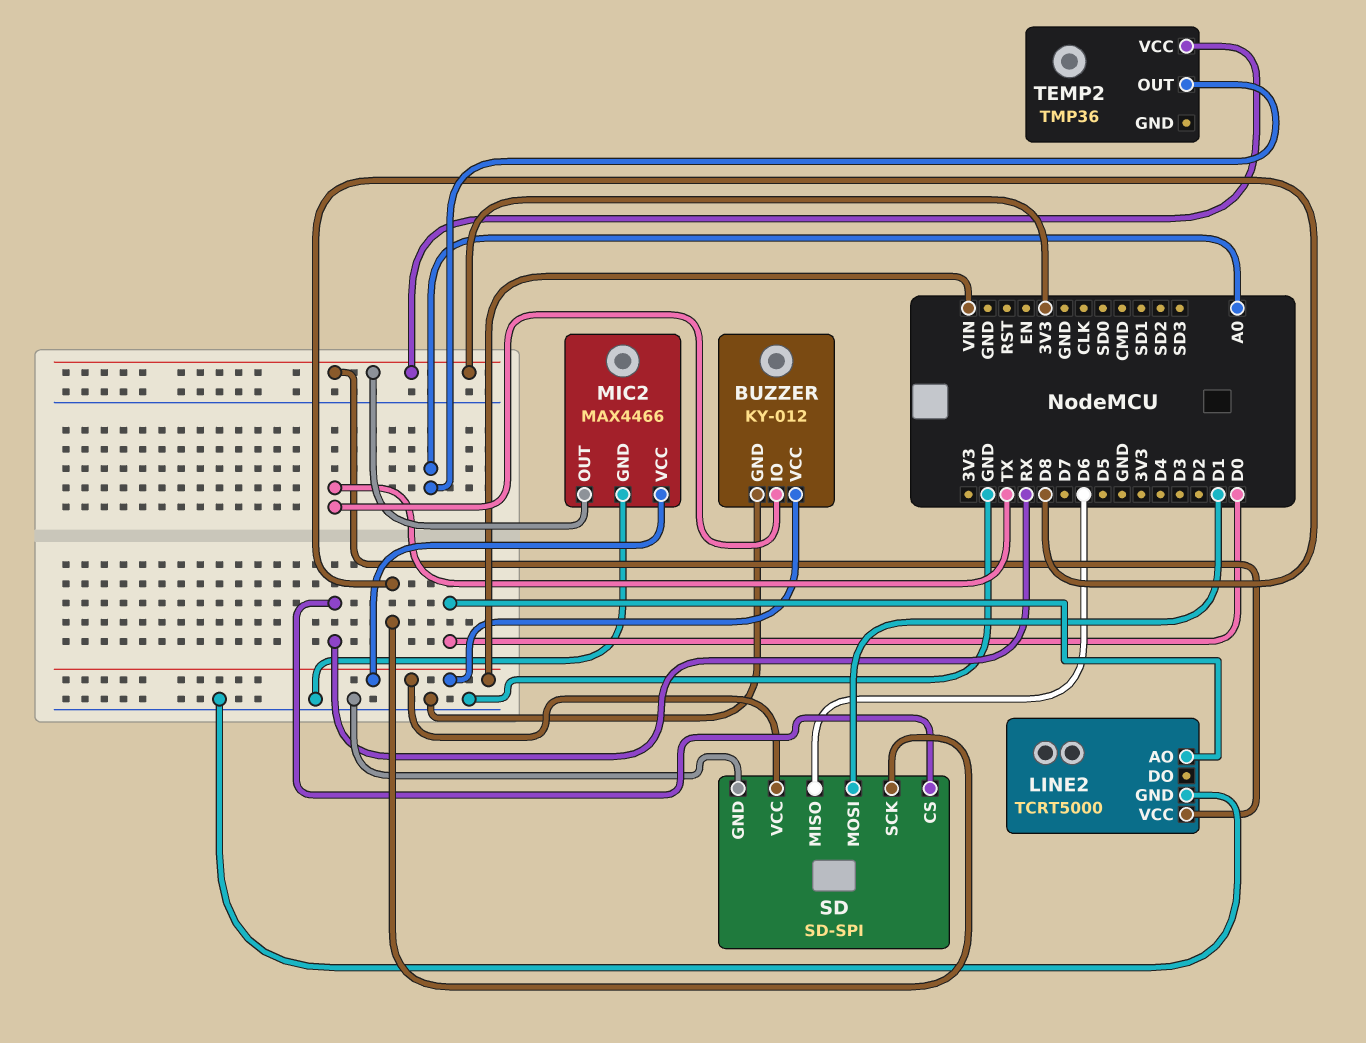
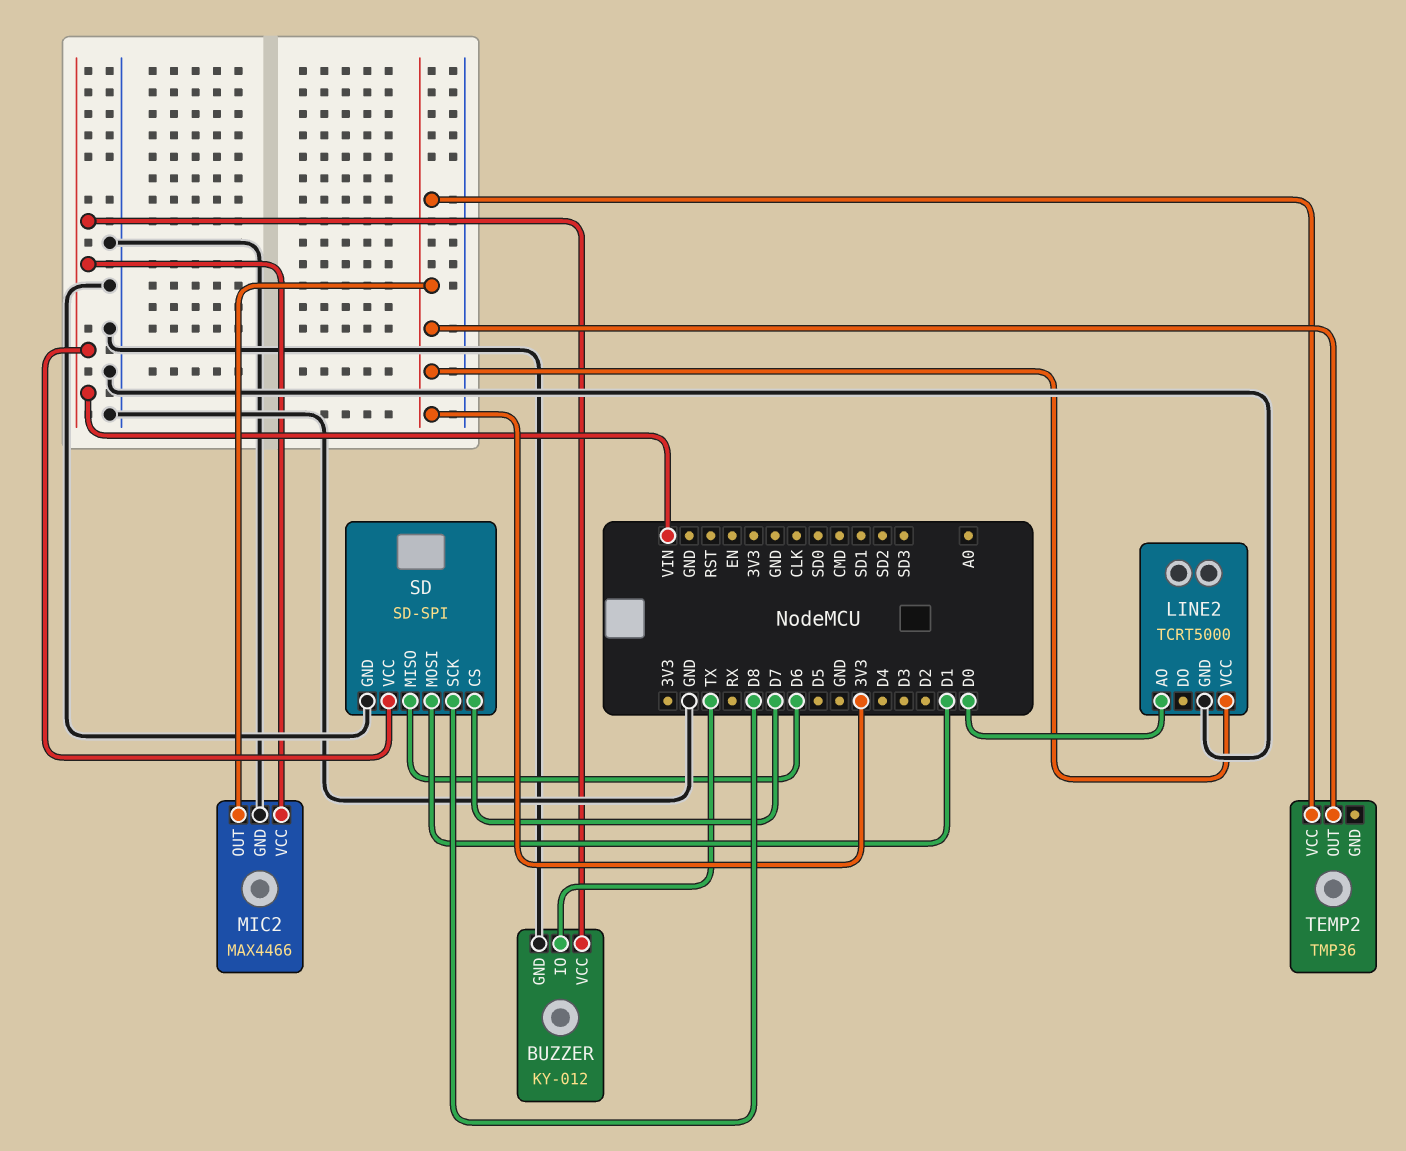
SD pin CS: RX -> D7
TEMP2 pin OUT: A0 -> 3V3

